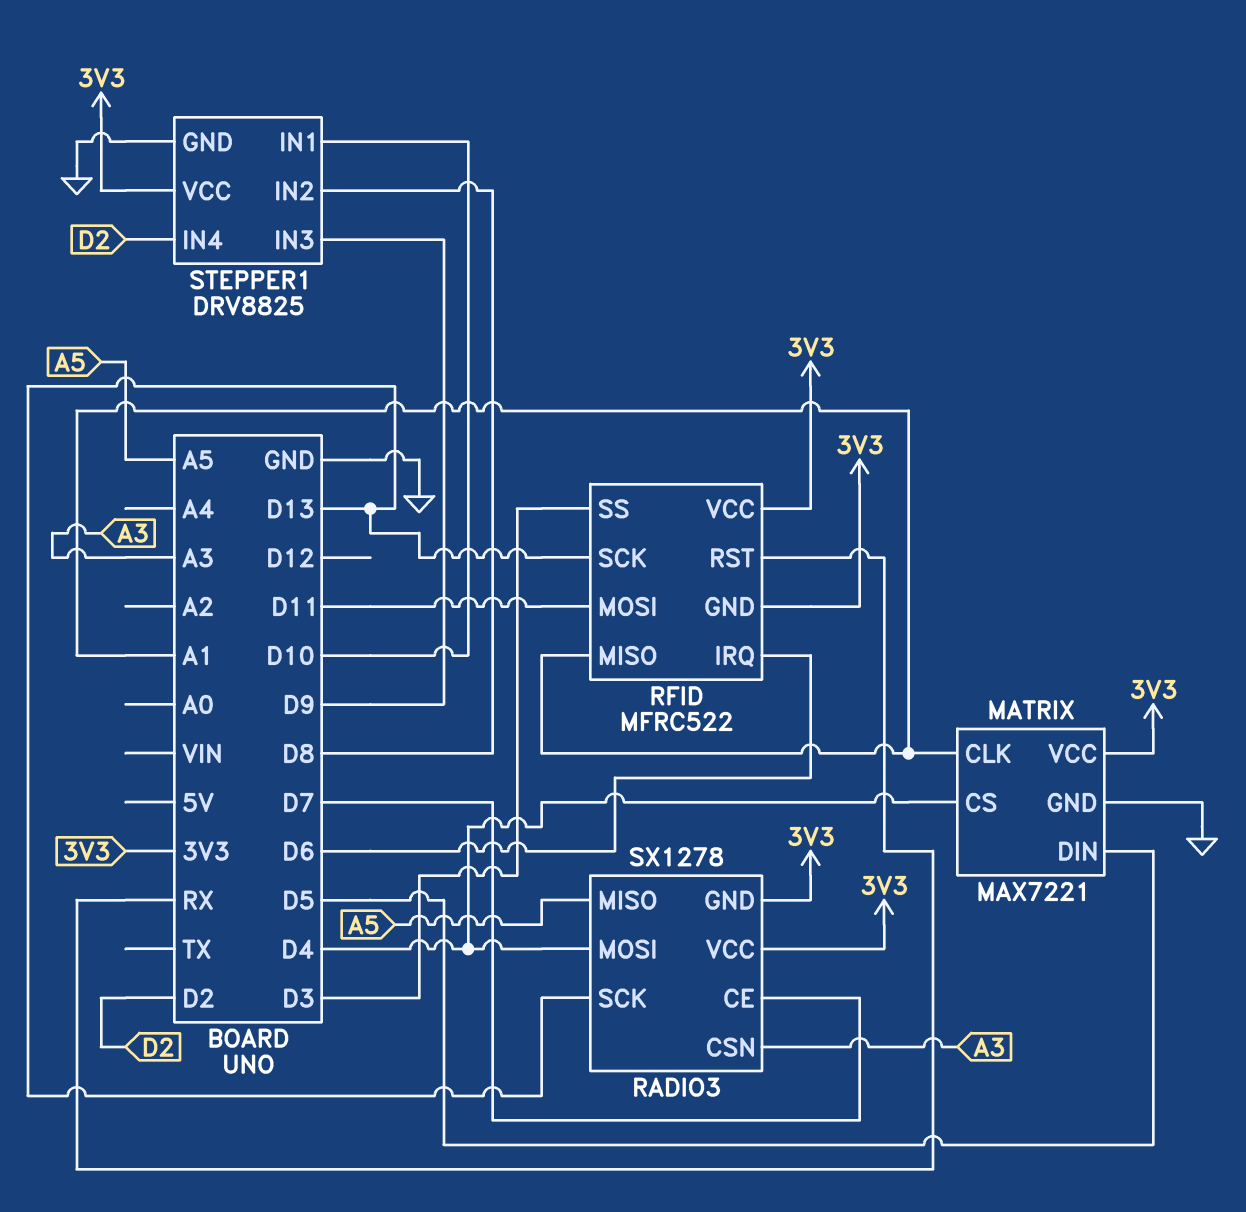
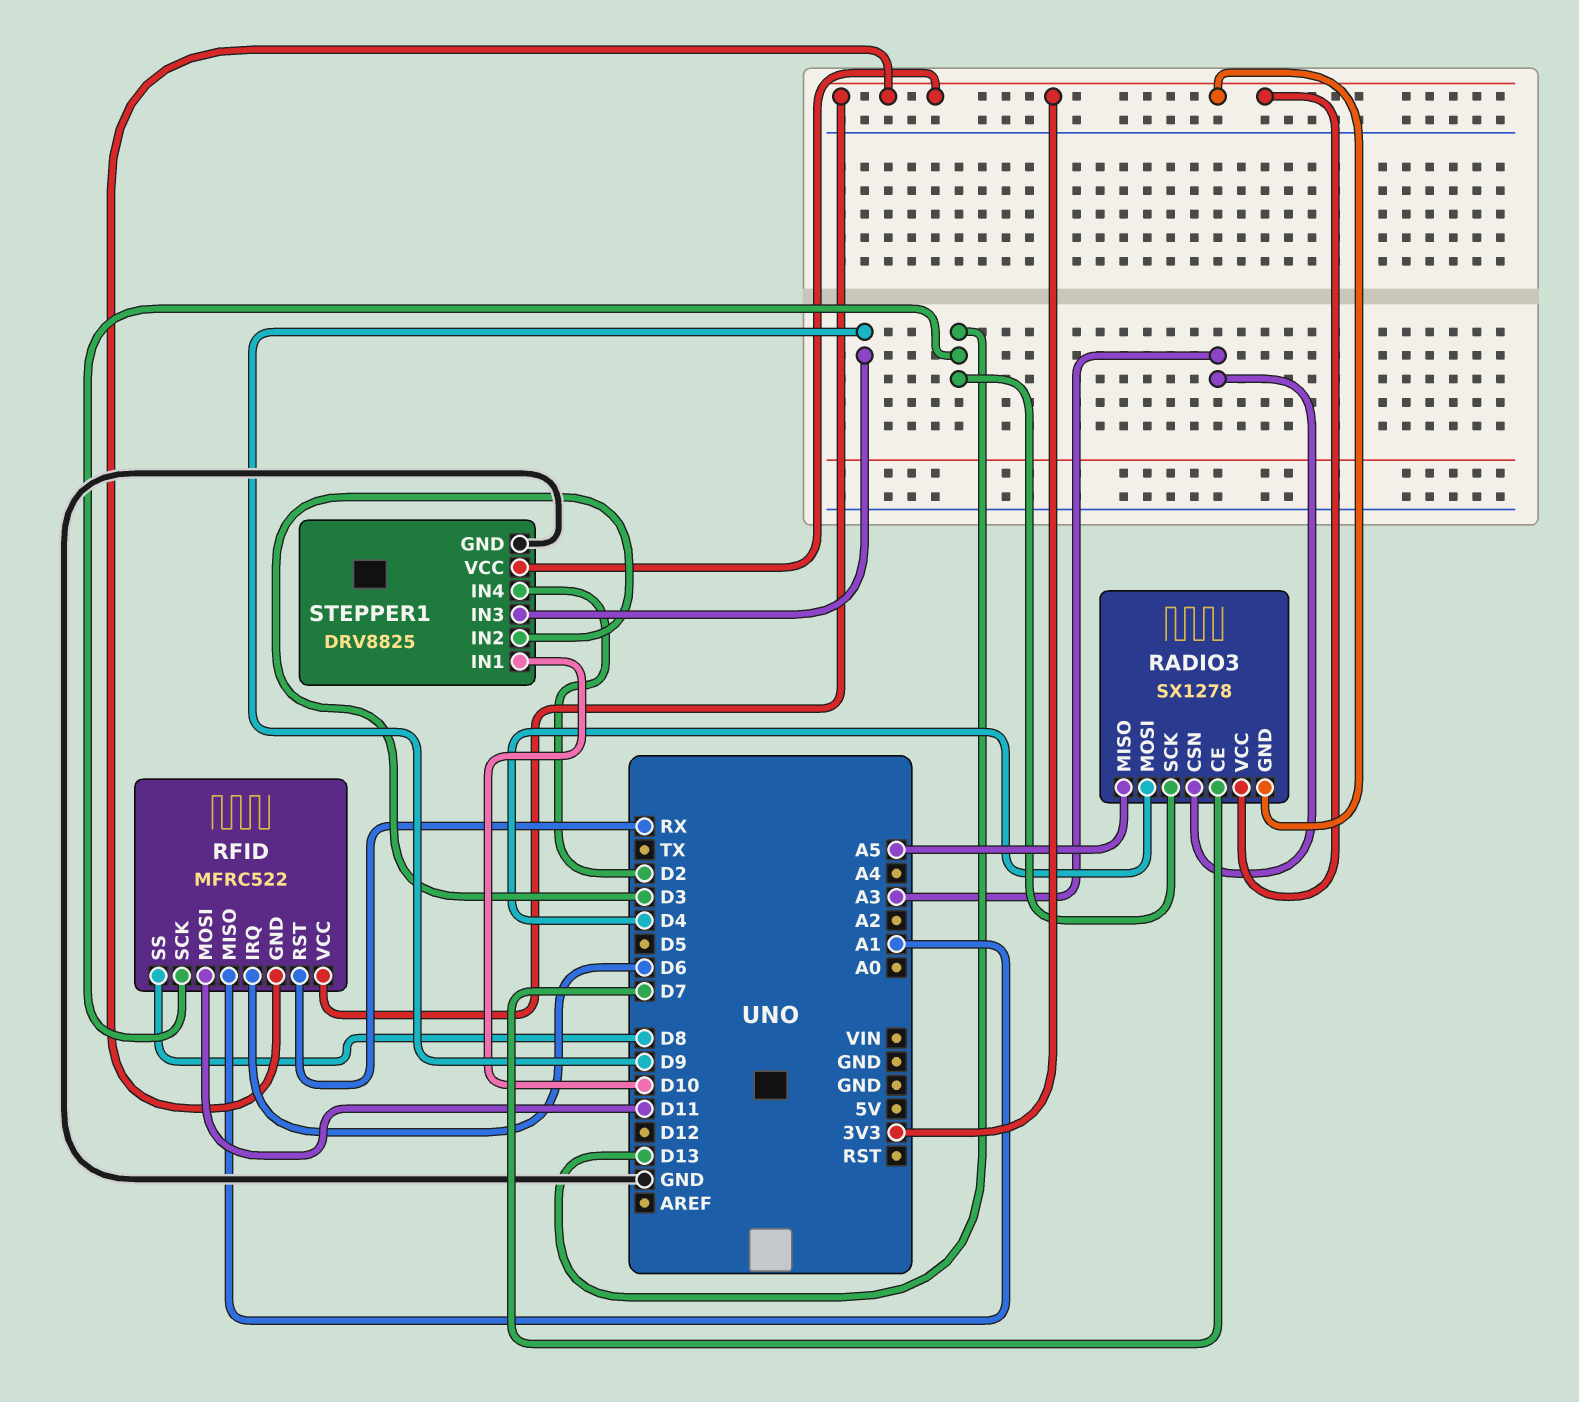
MATRIX: MAX7221 -> none
MATRIX pin CLK: A1 -> none
MATRIX pin CS: D4 -> none
MATRIX pin DIN: D5 -> none
MATRIX pin GND: GND -> none
MATRIX pin VCC: 3V3 -> none
RFID pin SS: D3 -> D8
STEPPER1 pin IN2: D8 -> D3

